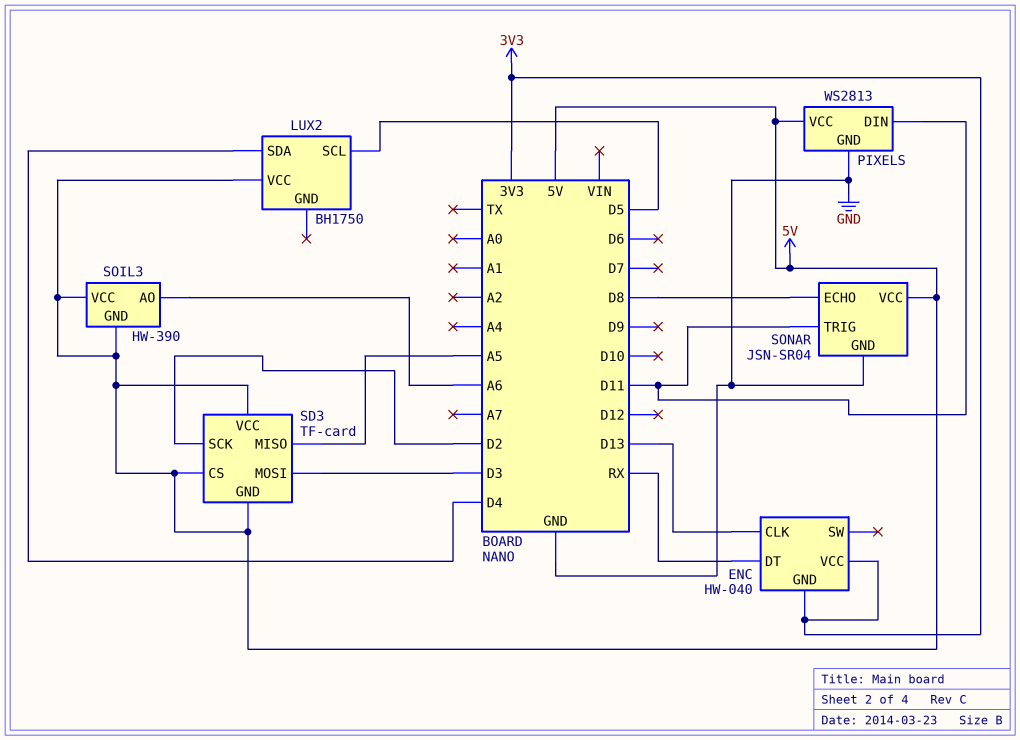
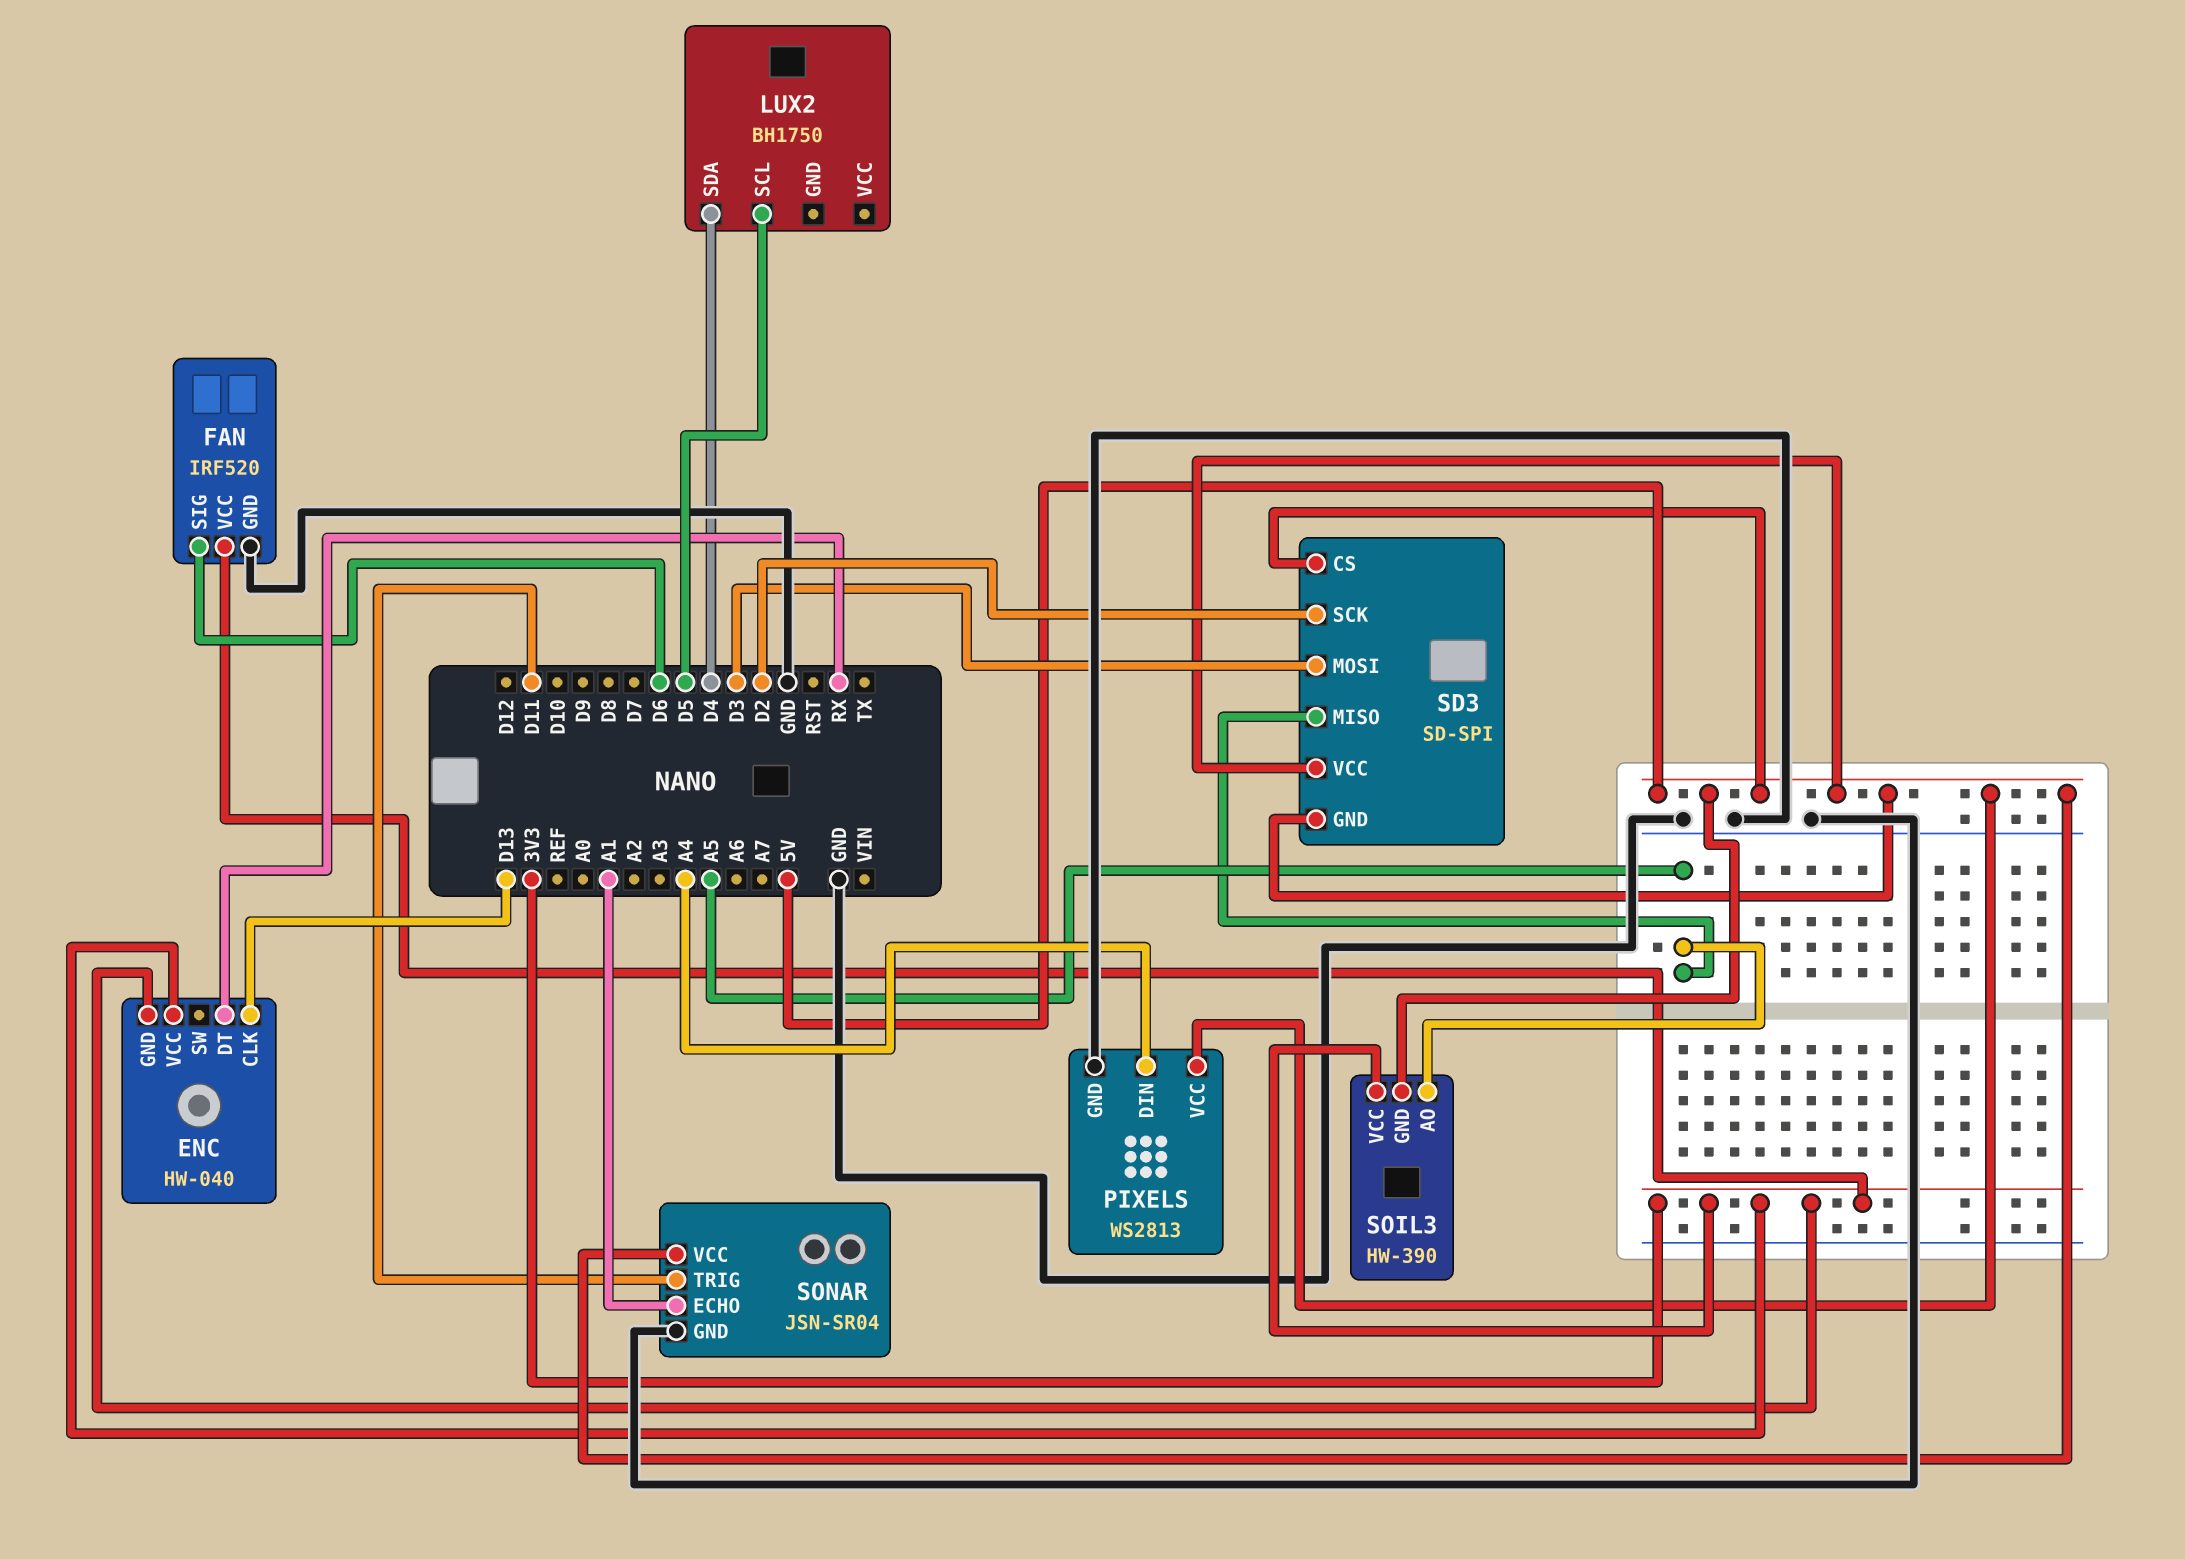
FAN: none -> IRF520
FAN pin GND: none -> GND
FAN pin SIG: none -> D6
FAN pin VCC: none -> 3V3
LUX2 pin VCC: 5V -> none
PIXELS pin DIN: D11 -> A4
SD3: TF-card -> SD-SPI
SOIL3 pin AO: A6 -> A5
SOIL3 pin VCC: 5V -> 3V3
SONAR pin ECHO: D8 -> A1

